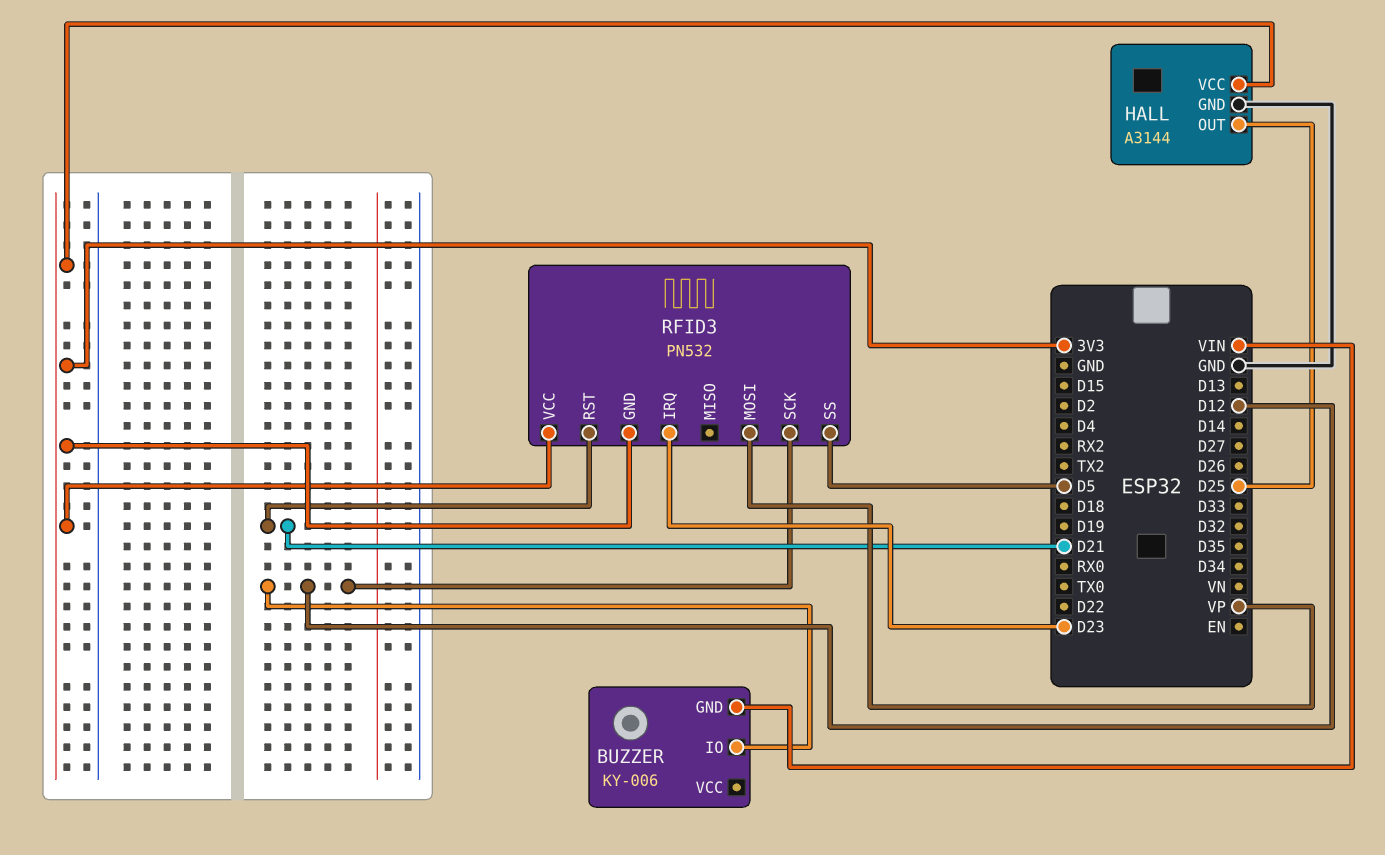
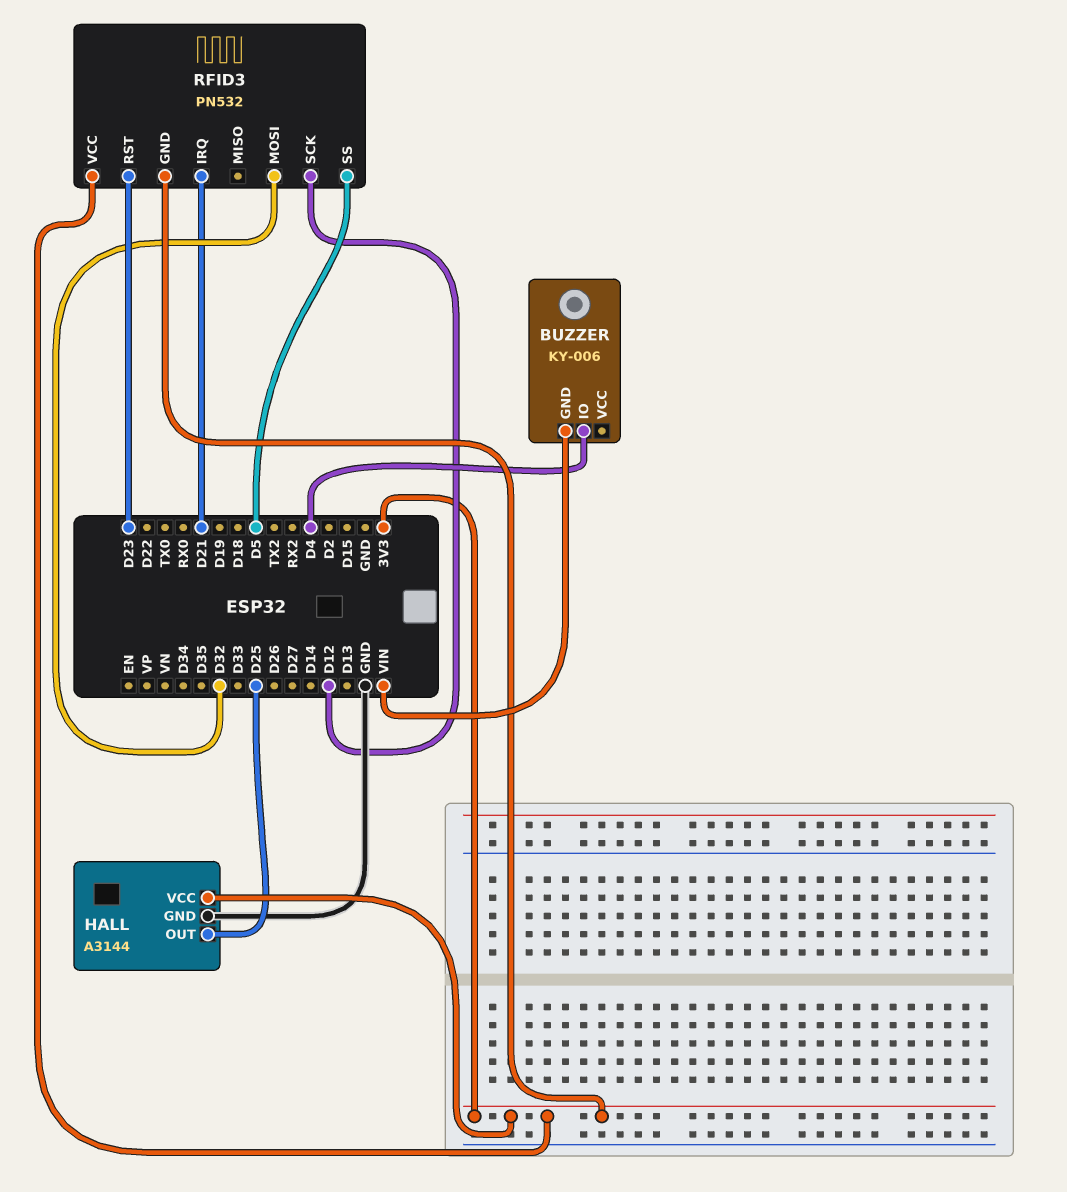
BUZZER pin IO: D12 -> D4
RFID3 pin IRQ: D23 -> D21
RFID3 pin MOSI: VP -> D32
RFID3 pin RST: D21 -> D23

